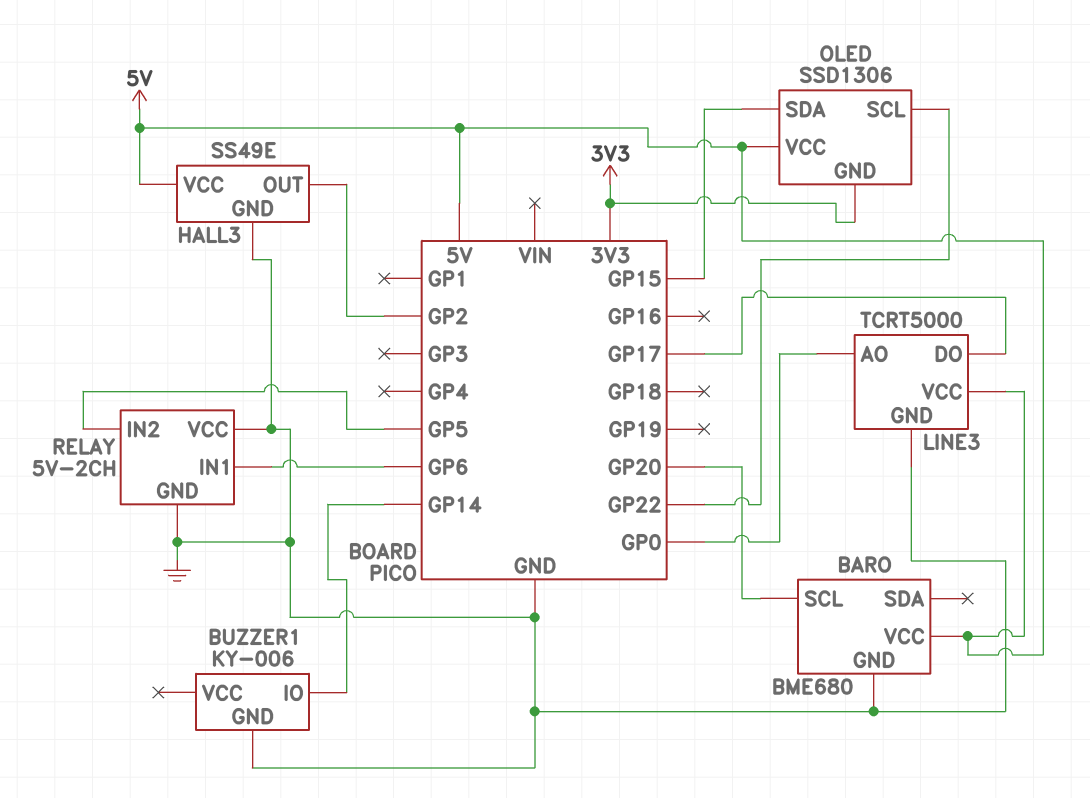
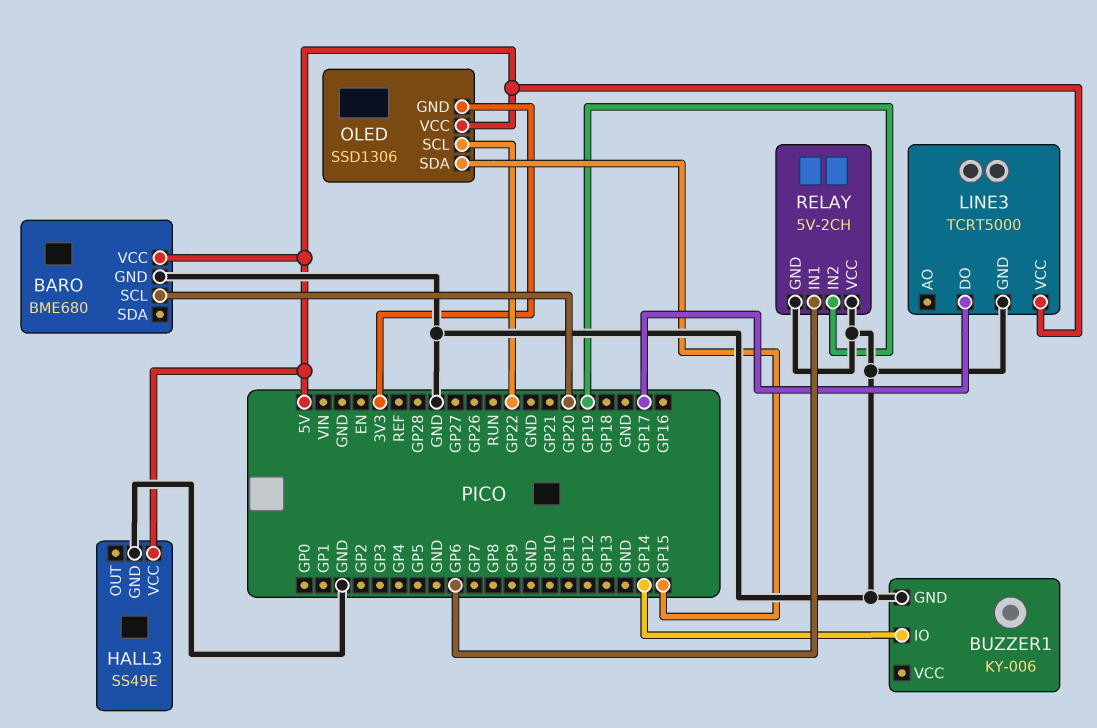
HALL3 pin OUT: GP2 -> none
LINE3 pin AO: GP0 -> none
RELAY pin IN2: GP5 -> GP19

